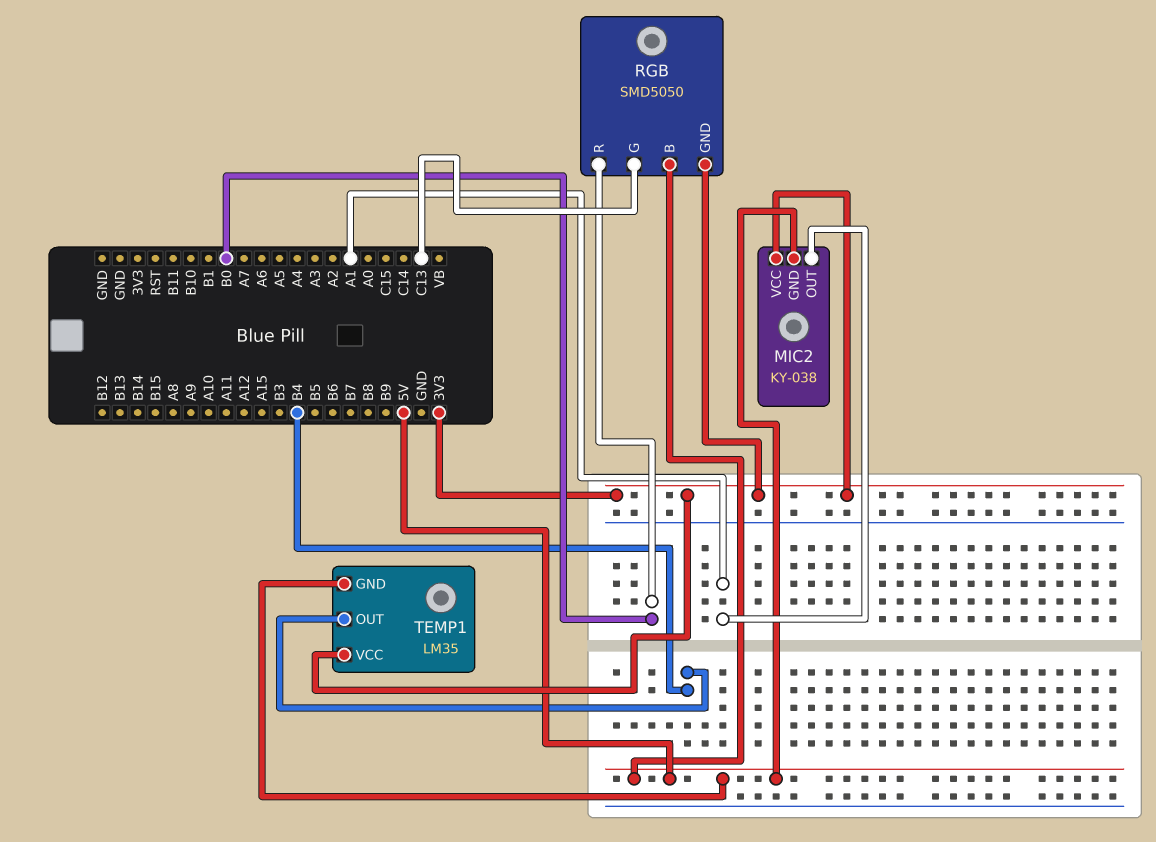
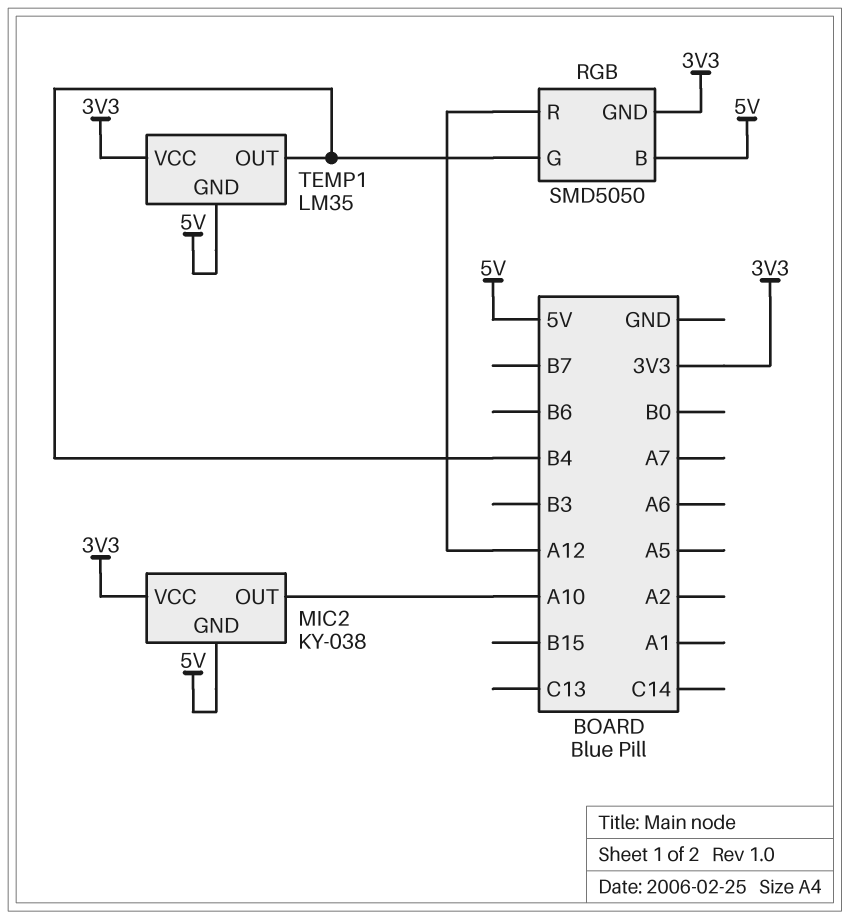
MIC2 pin OUT: A1 -> A10
RGB pin G: C13 -> B4
RGB pin R: B0 -> A12

